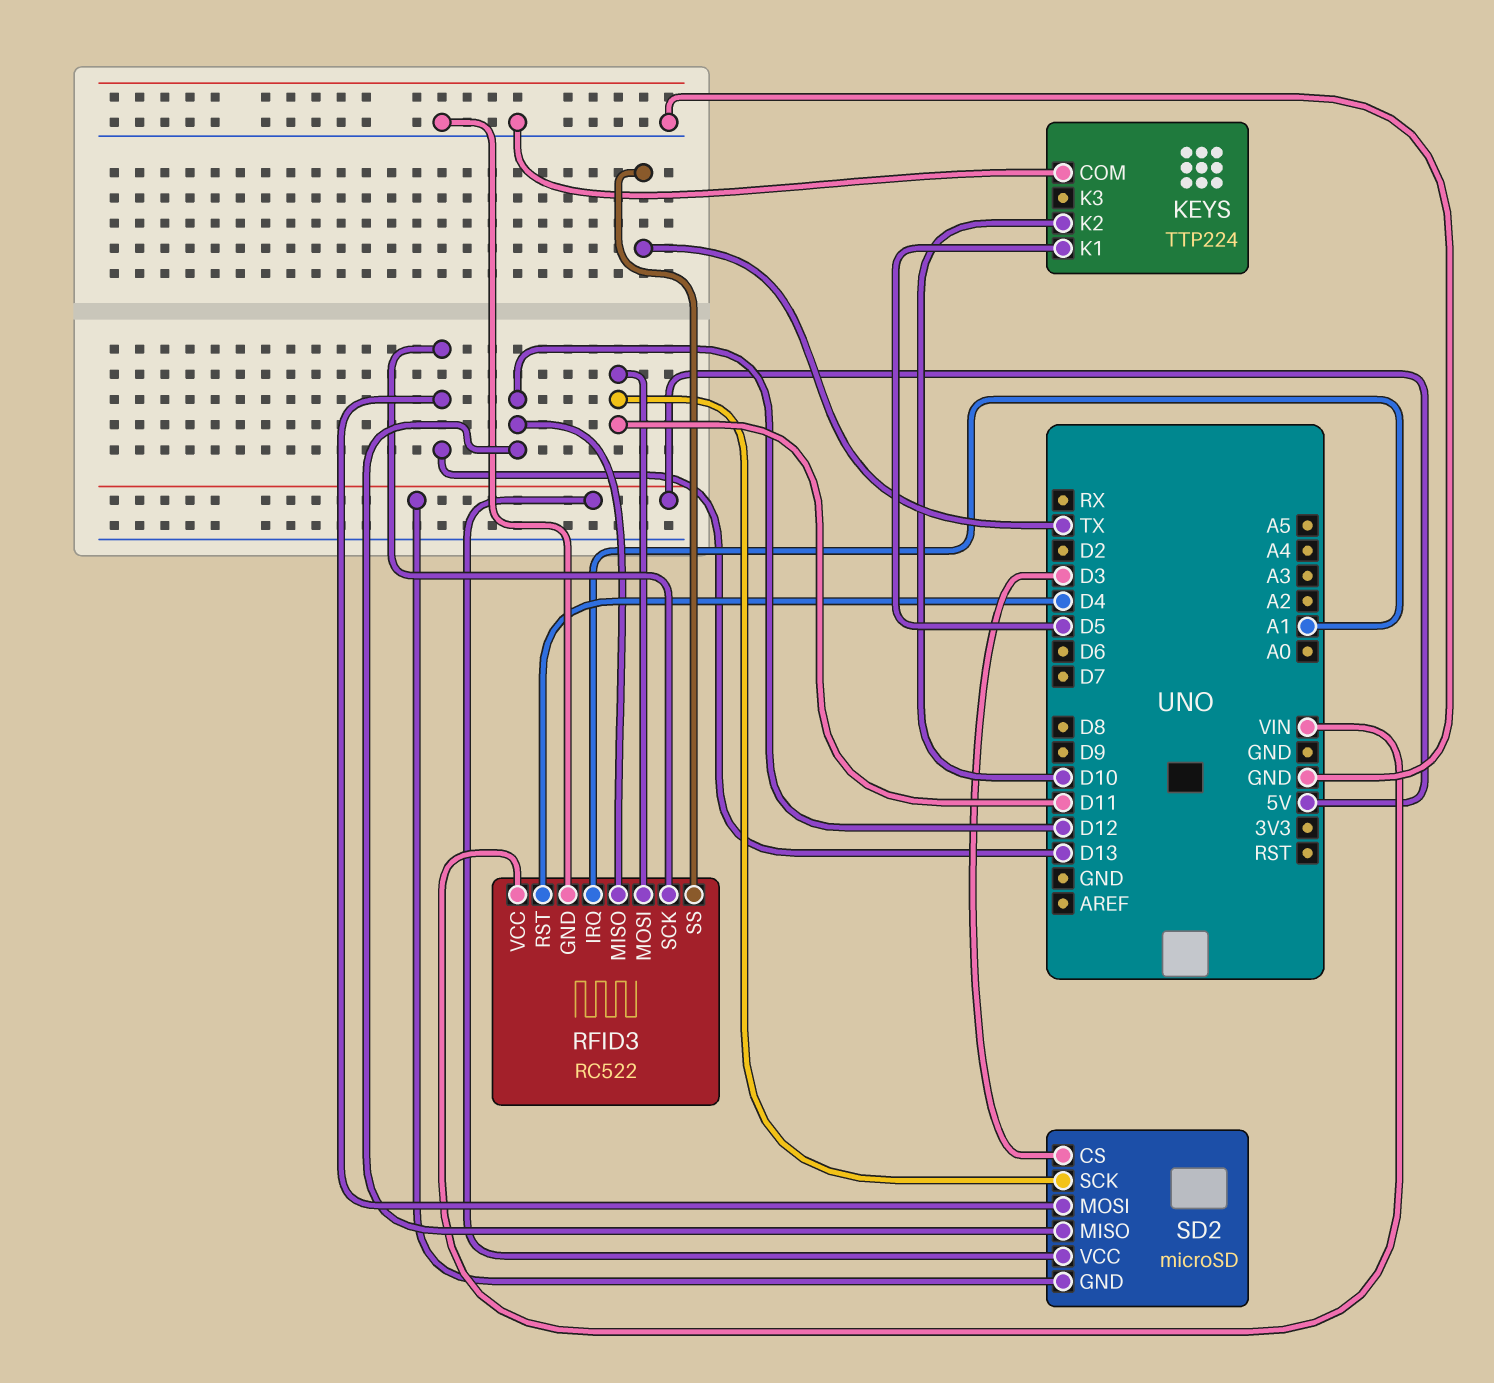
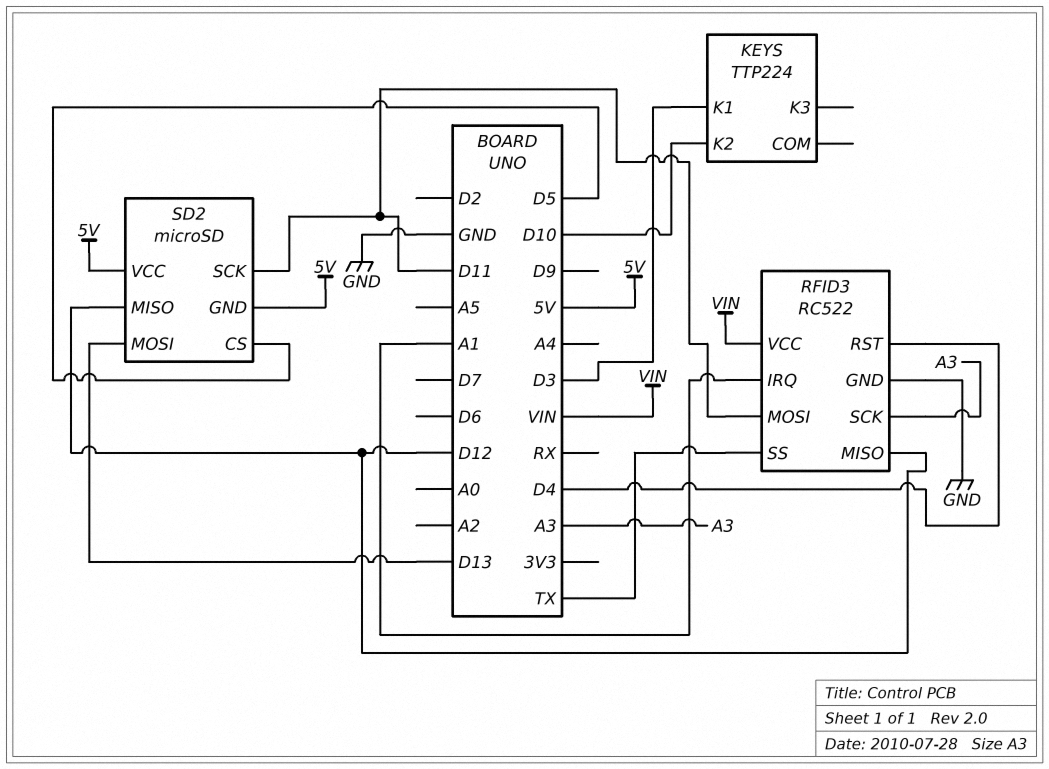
KEYS pin COM: GND -> none
KEYS pin K1: D5 -> D3
RFID3 pin SCK: D13 -> A3
SD2 pin CS: D3 -> D5

